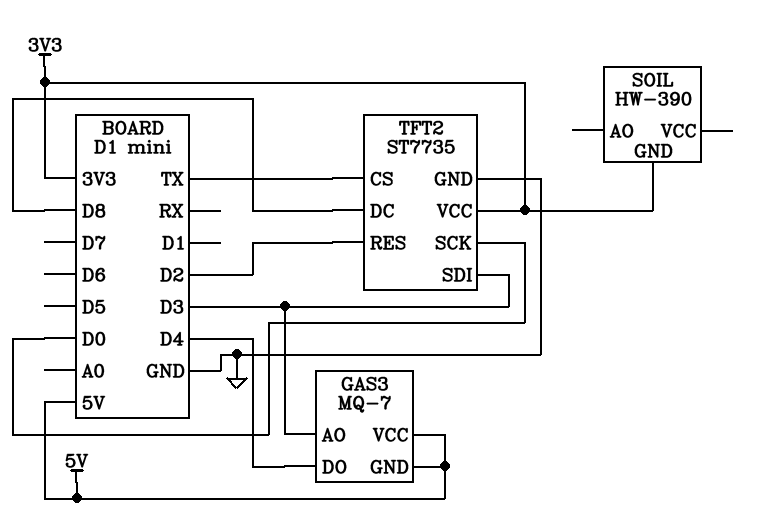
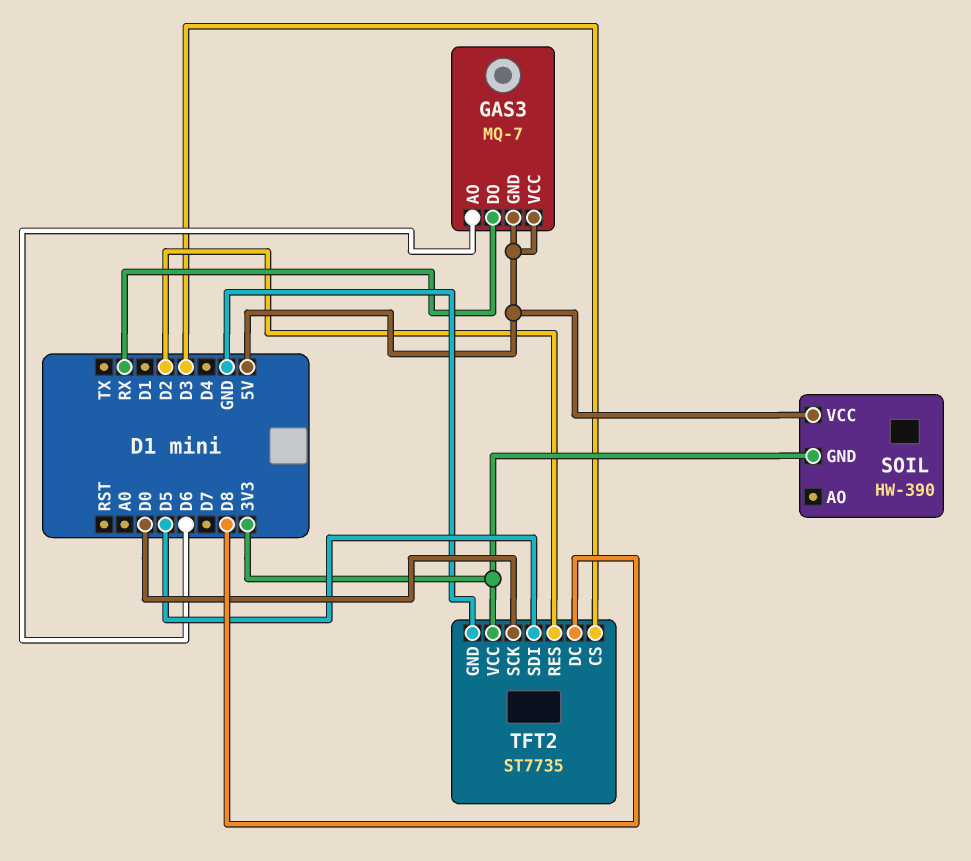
GAS3 pin AO: D3 -> D6
GAS3 pin DO: D4 -> RX
SOIL pin VCC: none -> 5V
TFT2 pin CS: TX -> D3
TFT2 pin SDI: D3 -> D5

